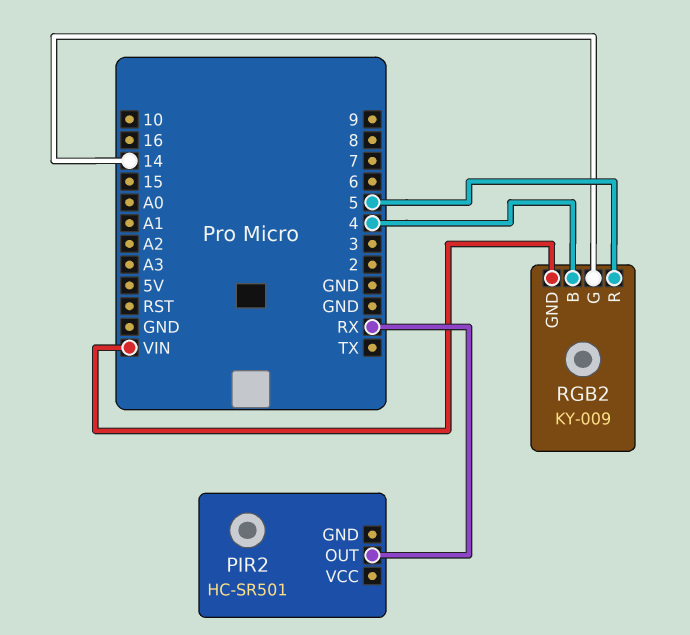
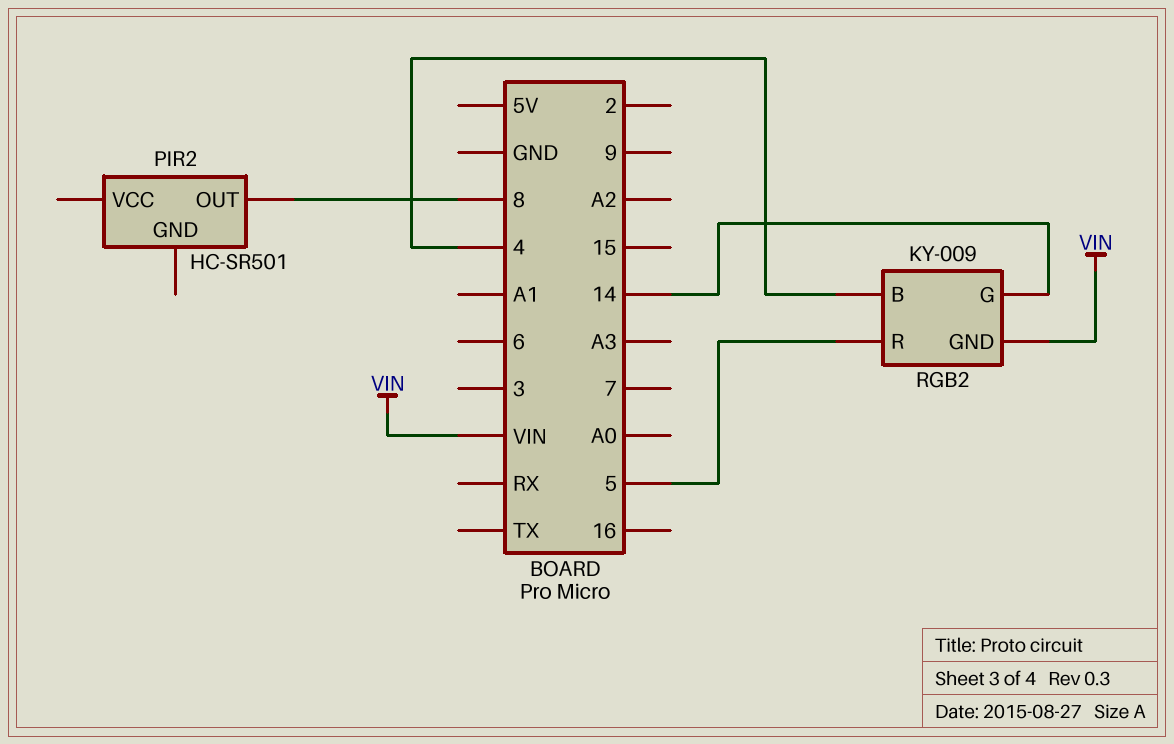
PIR2 pin OUT: RX -> 8

